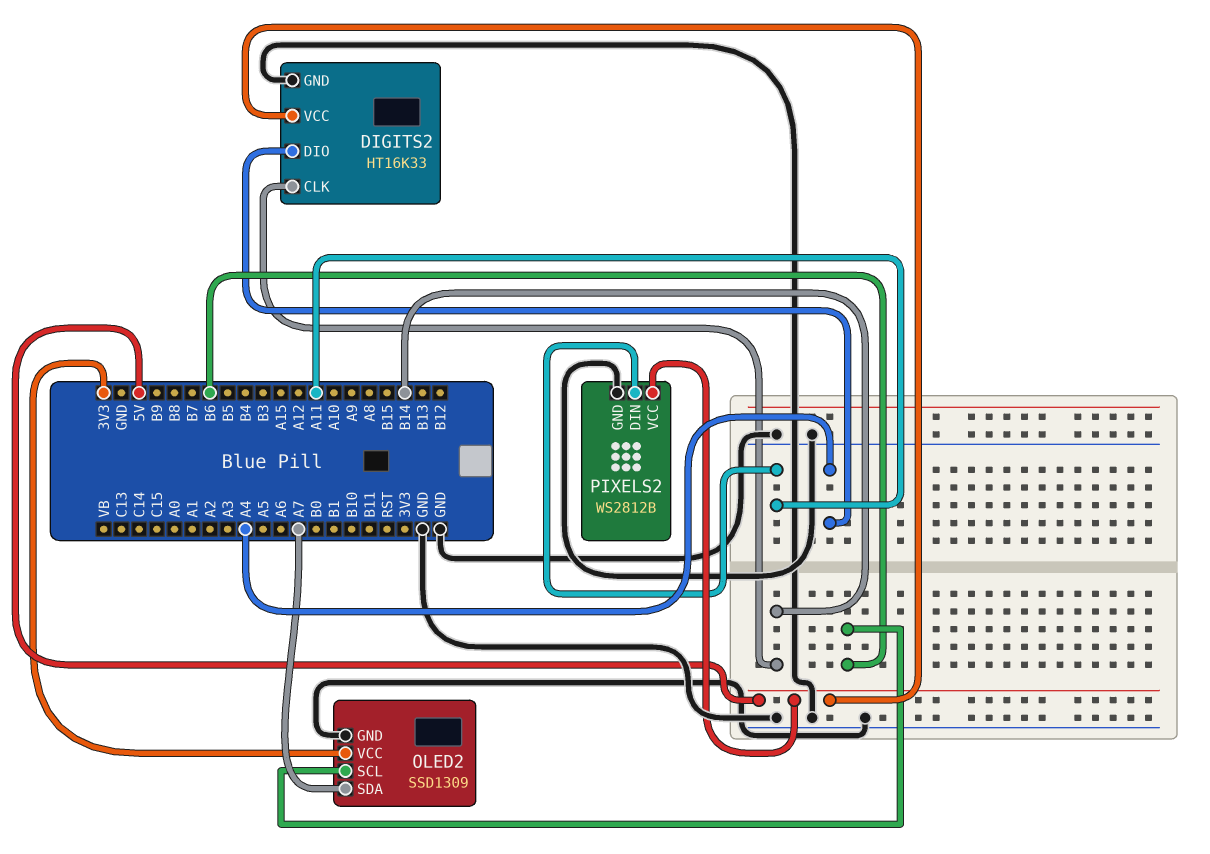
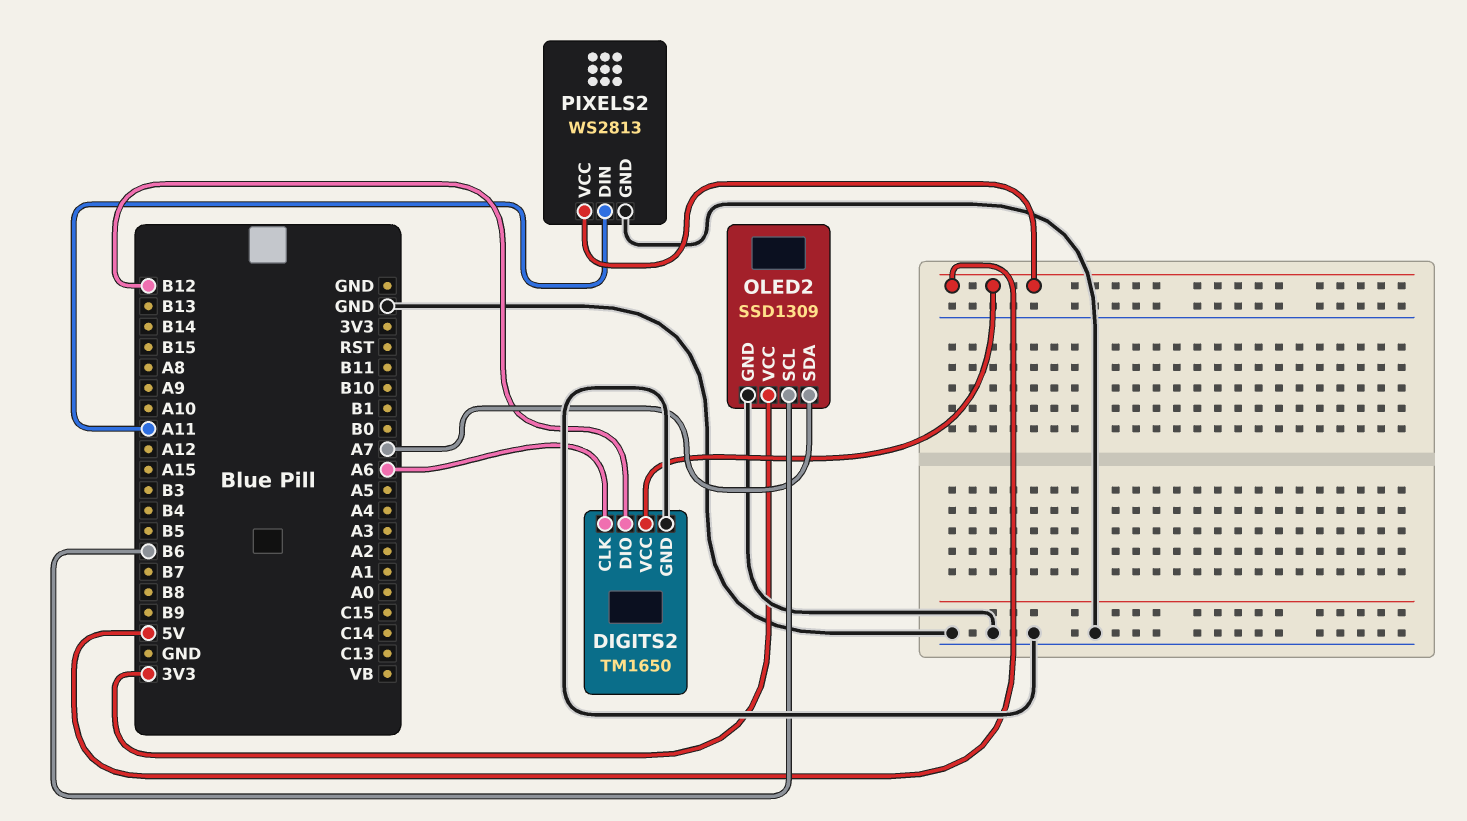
DIGITS2: HT16K33 -> TM1650
DIGITS2 pin CLK: B14 -> A6
DIGITS2 pin DIO: A4 -> B12
PIXELS2: WS2812B -> WS2813

